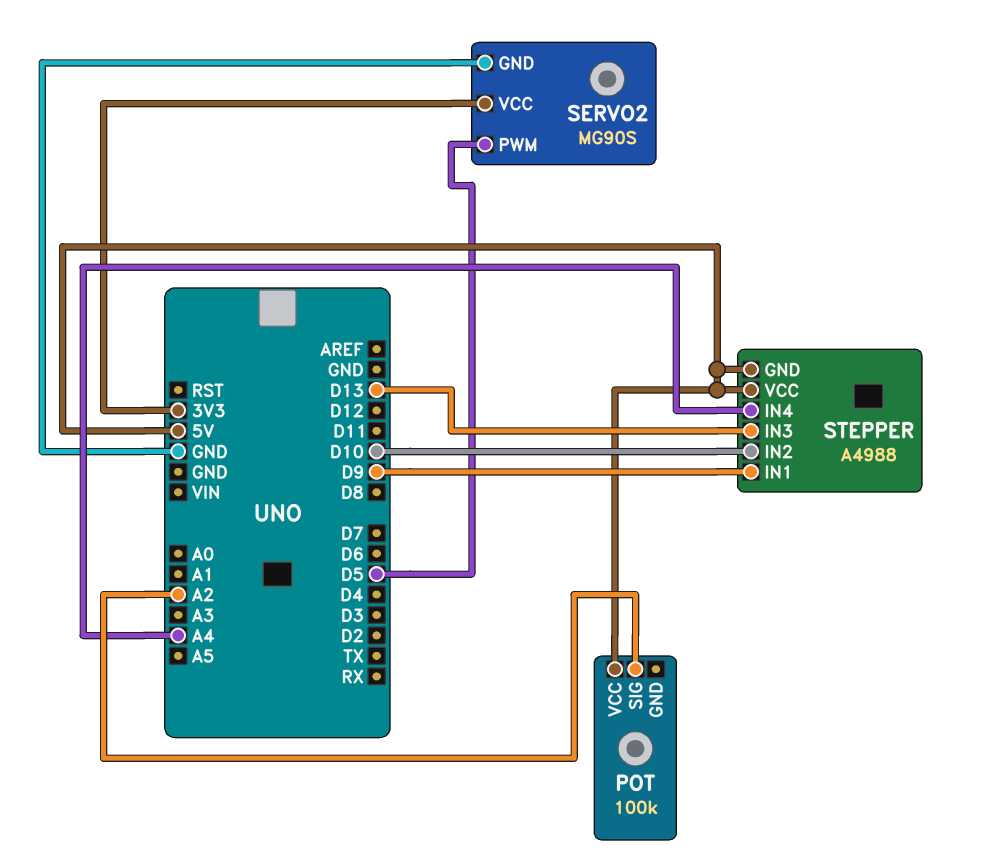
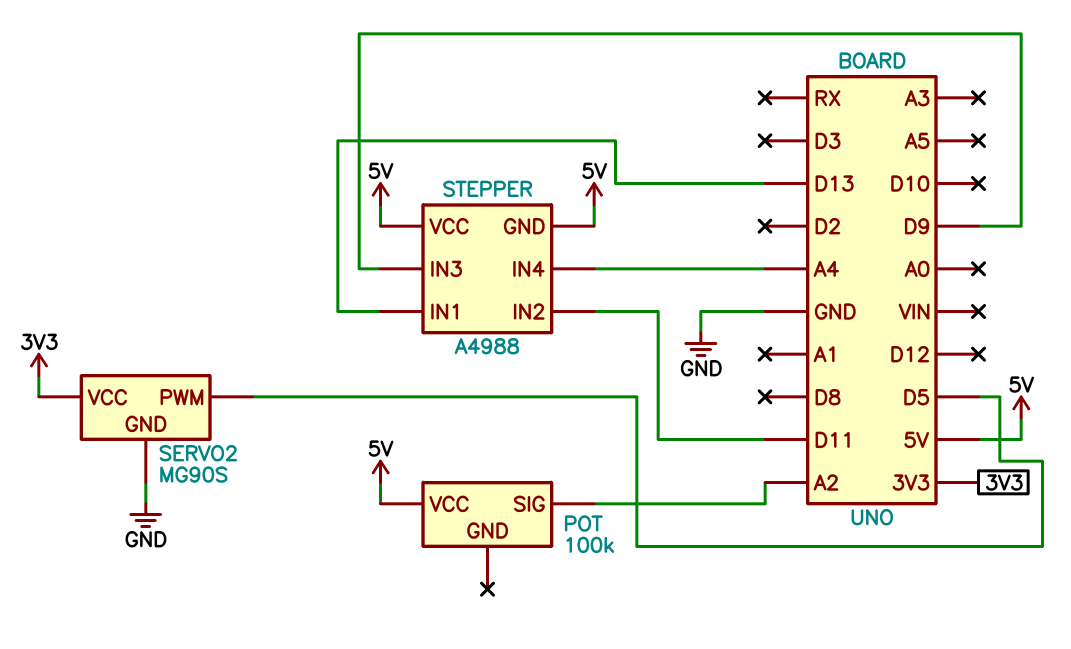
STEPPER pin IN1: D9 -> D13
STEPPER pin IN2: D10 -> D11
STEPPER pin IN3: D13 -> D9

